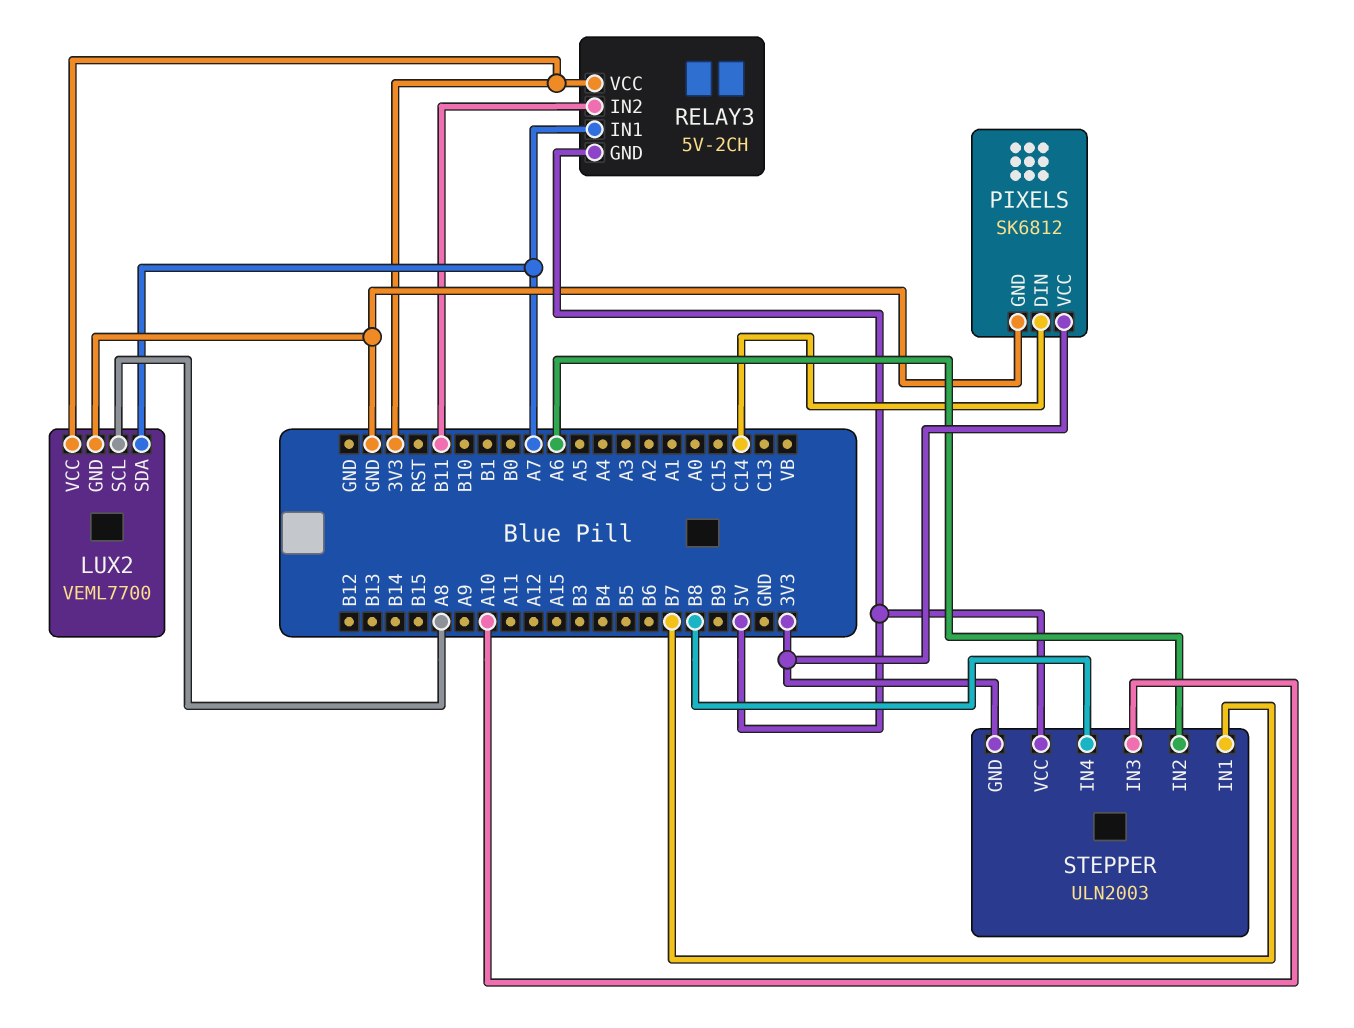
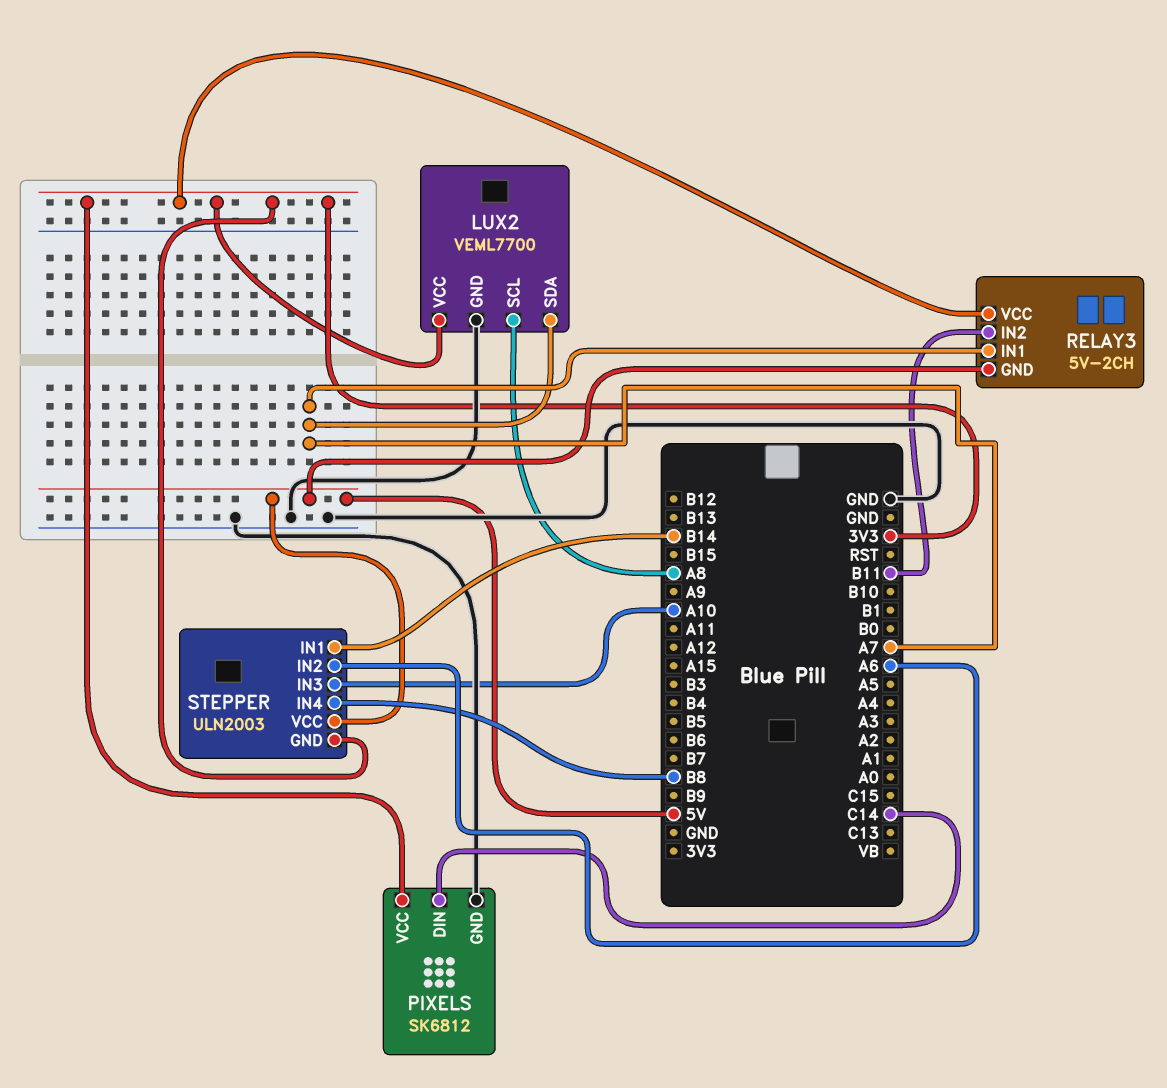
STEPPER pin IN1: B7 -> B14

